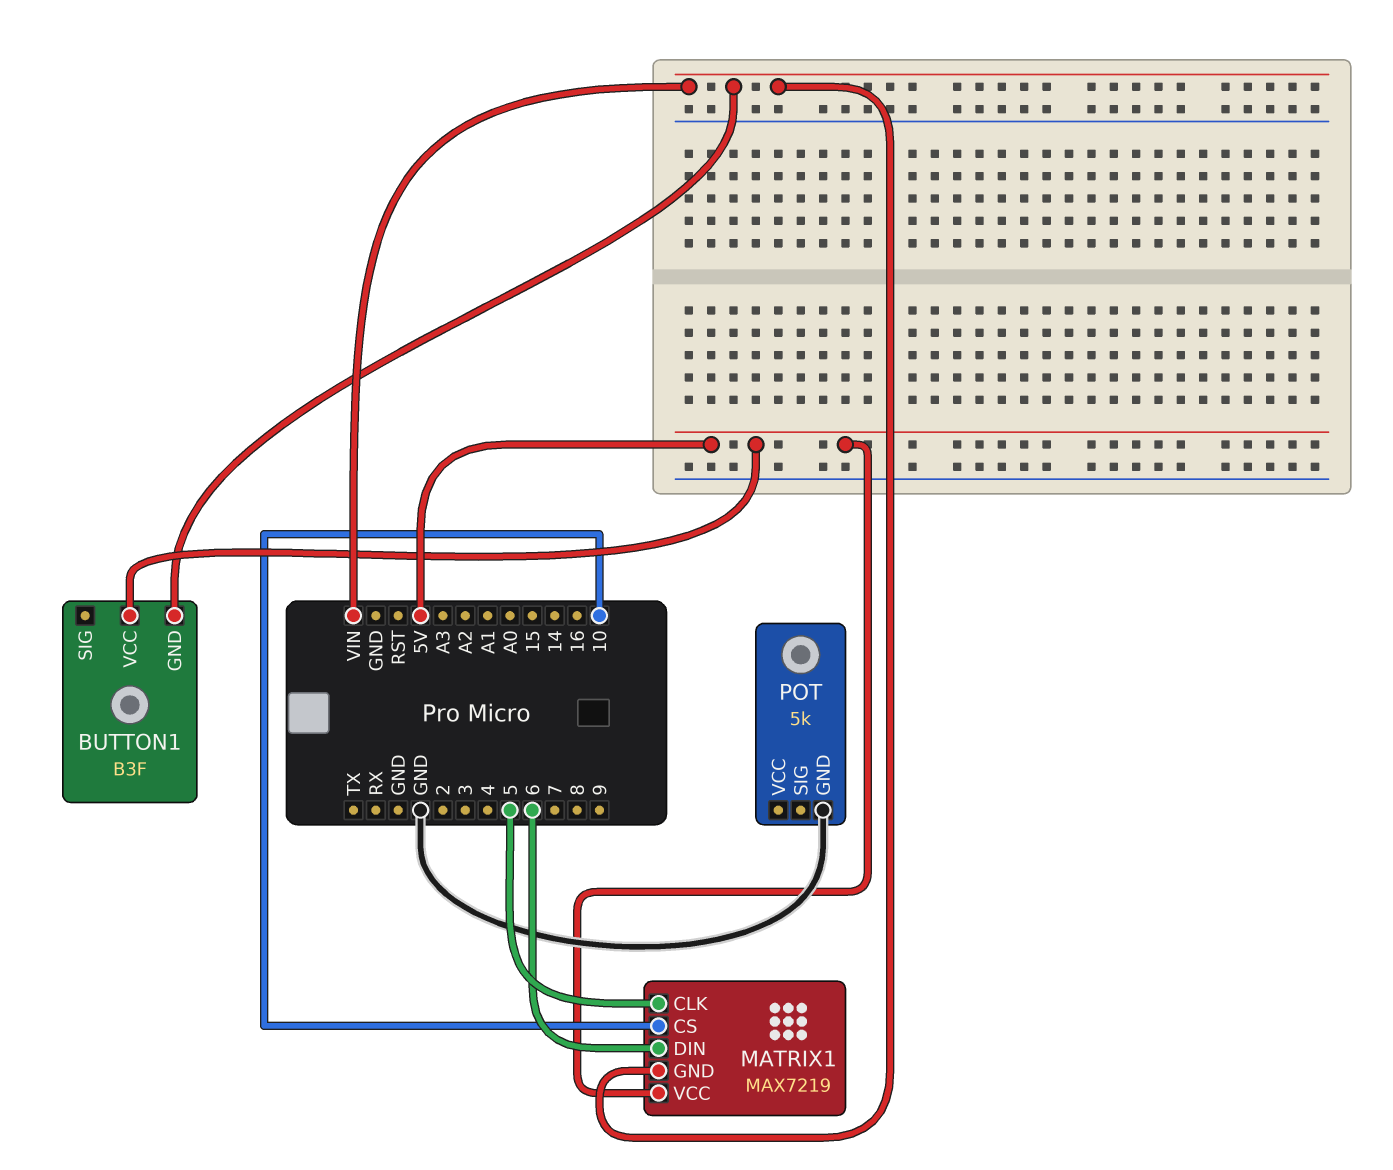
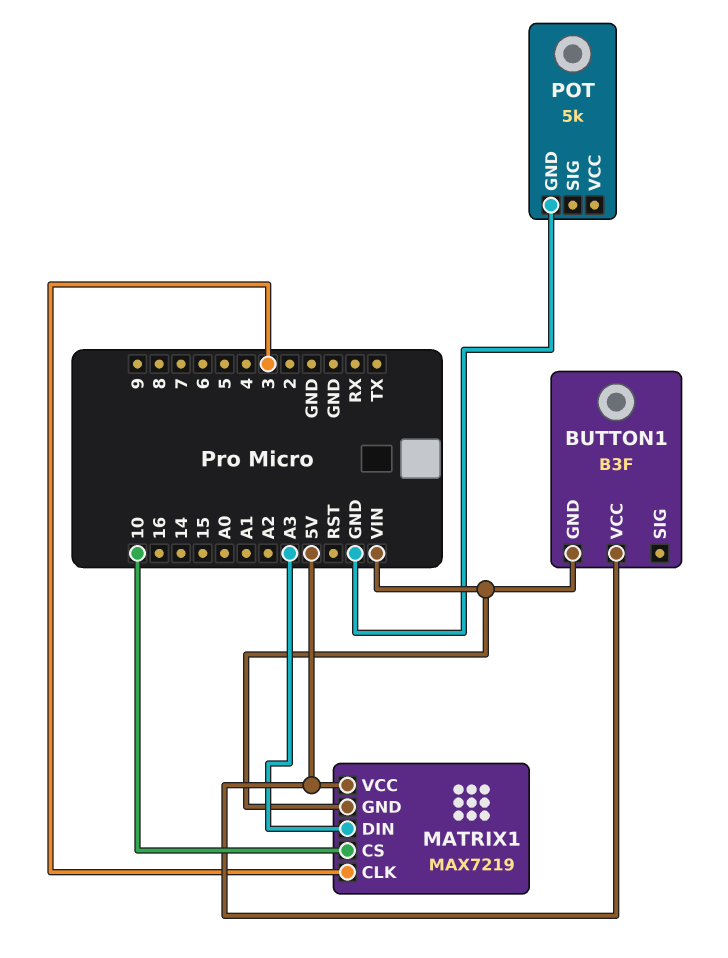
MATRIX1 pin CLK: 5 -> 3
MATRIX1 pin DIN: 6 -> A3

